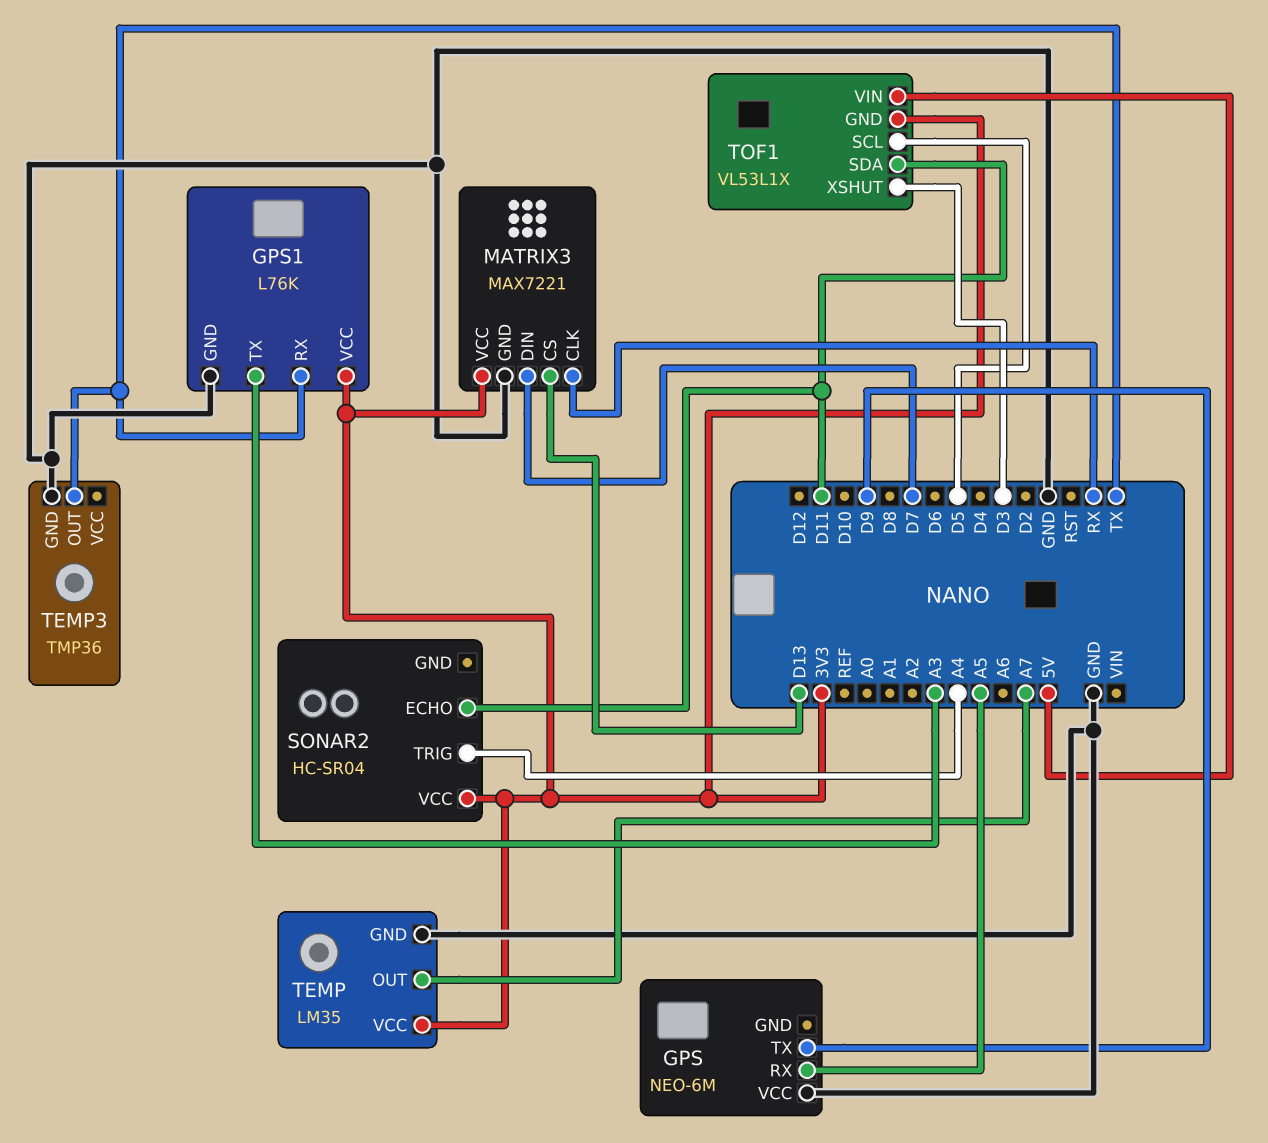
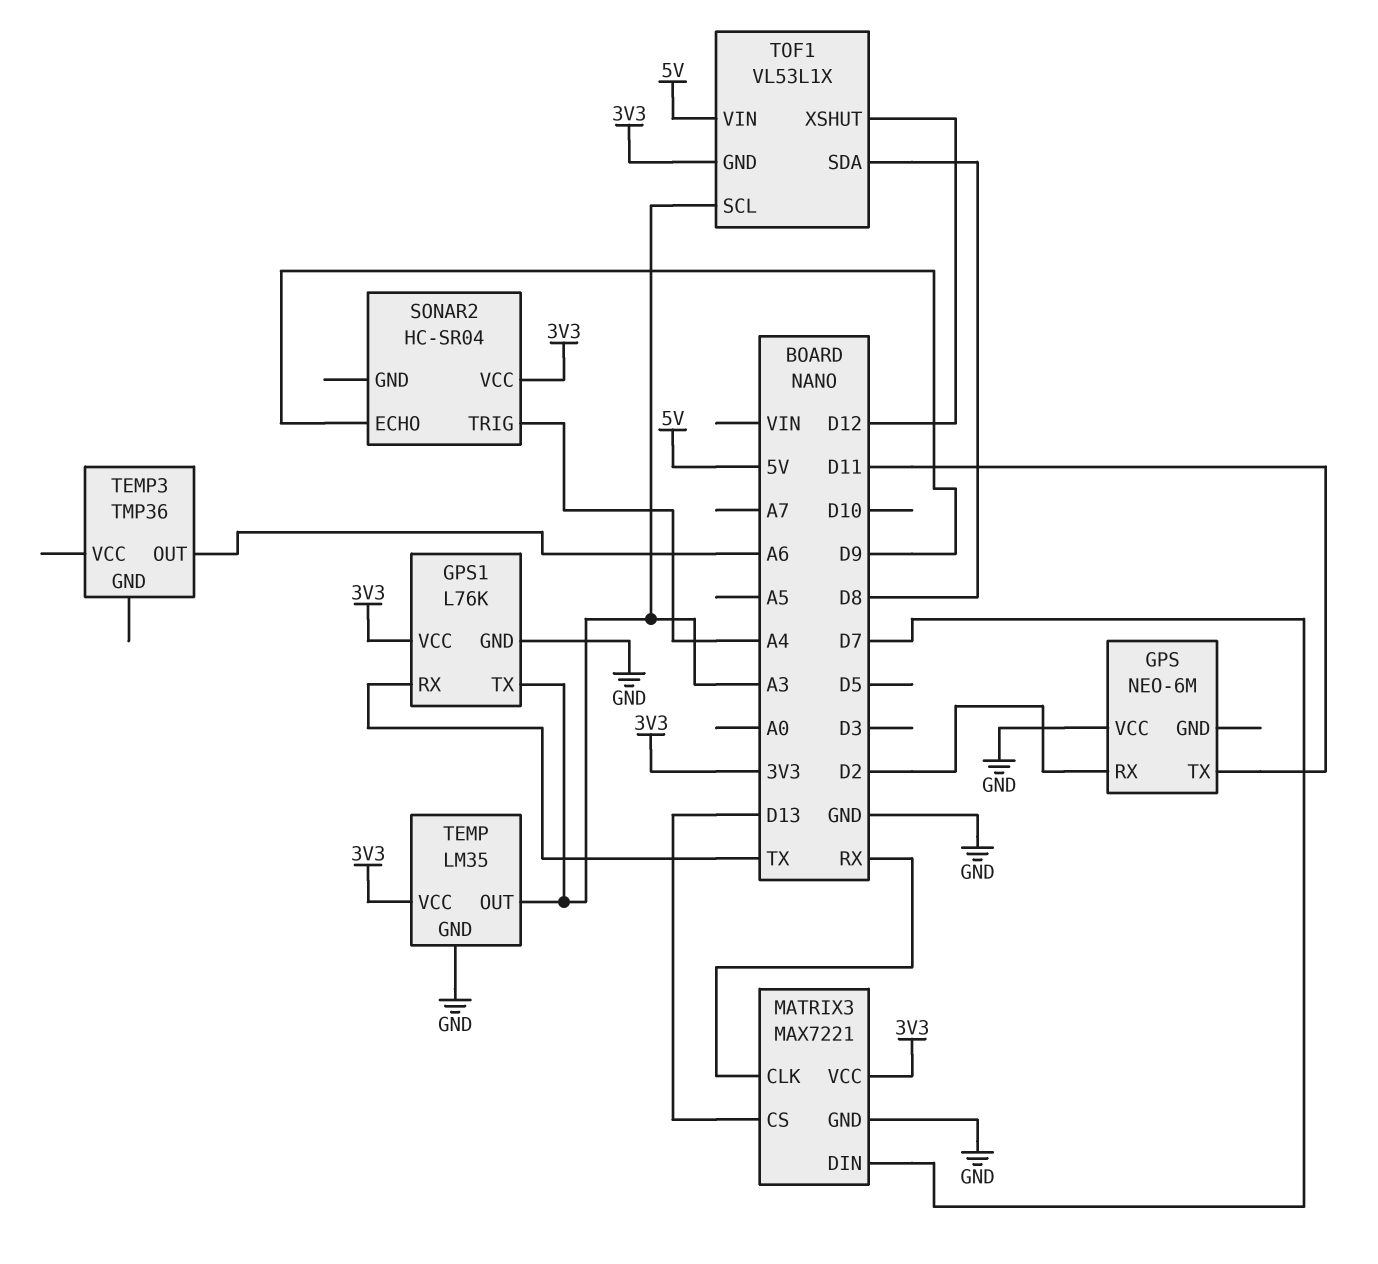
GPS pin RX: A5 -> D2
GPS pin TX: D9 -> D11
SONAR2 pin ECHO: D11 -> D9
TEMP pin OUT: A7 -> A3
TEMP3 pin GND: GND -> none
TEMP3 pin OUT: TX -> A6
TOF1 pin SCL: D5 -> A3
TOF1 pin SDA: D11 -> D8
TOF1 pin XSHUT: D3 -> D12

